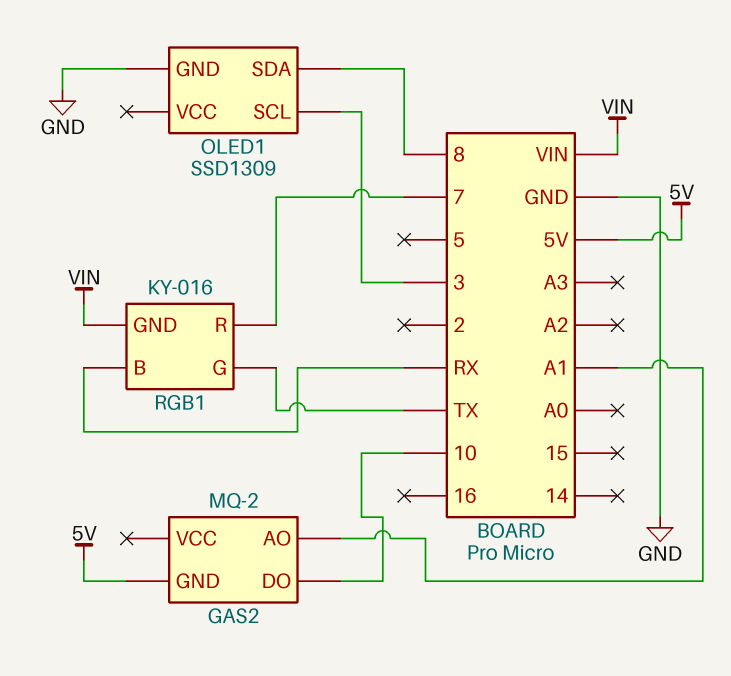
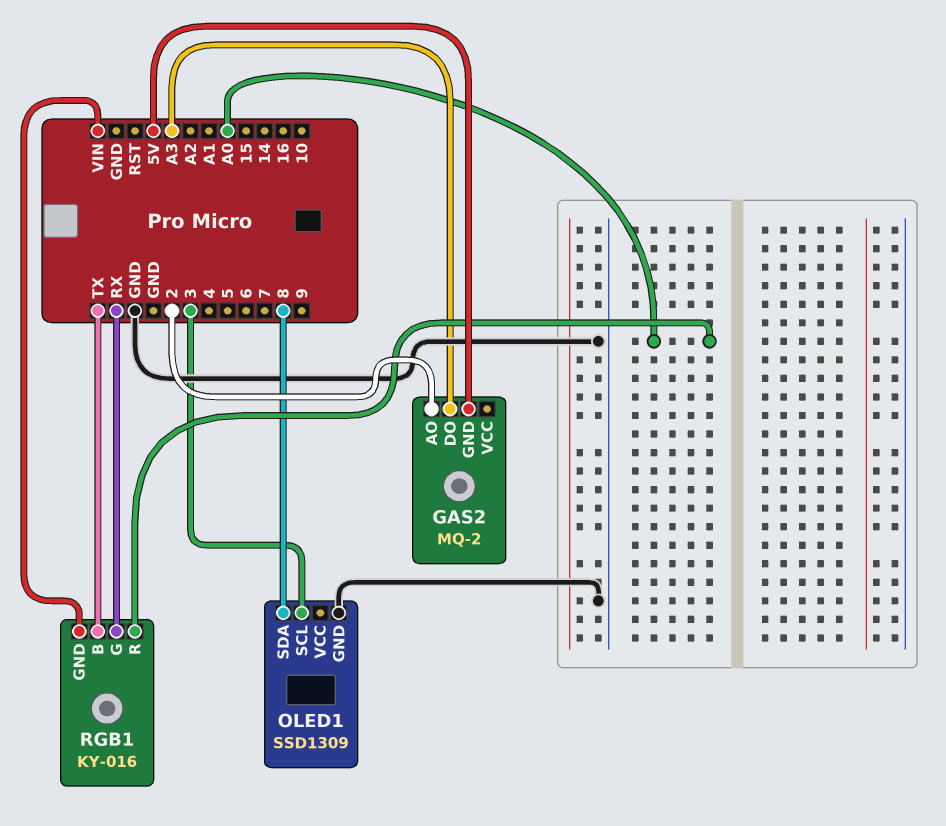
GAS2 pin AO: A1 -> 2
GAS2 pin DO: 10 -> A3
RGB1 pin B: RX -> TX
RGB1 pin G: TX -> RX
RGB1 pin R: 7 -> A0

